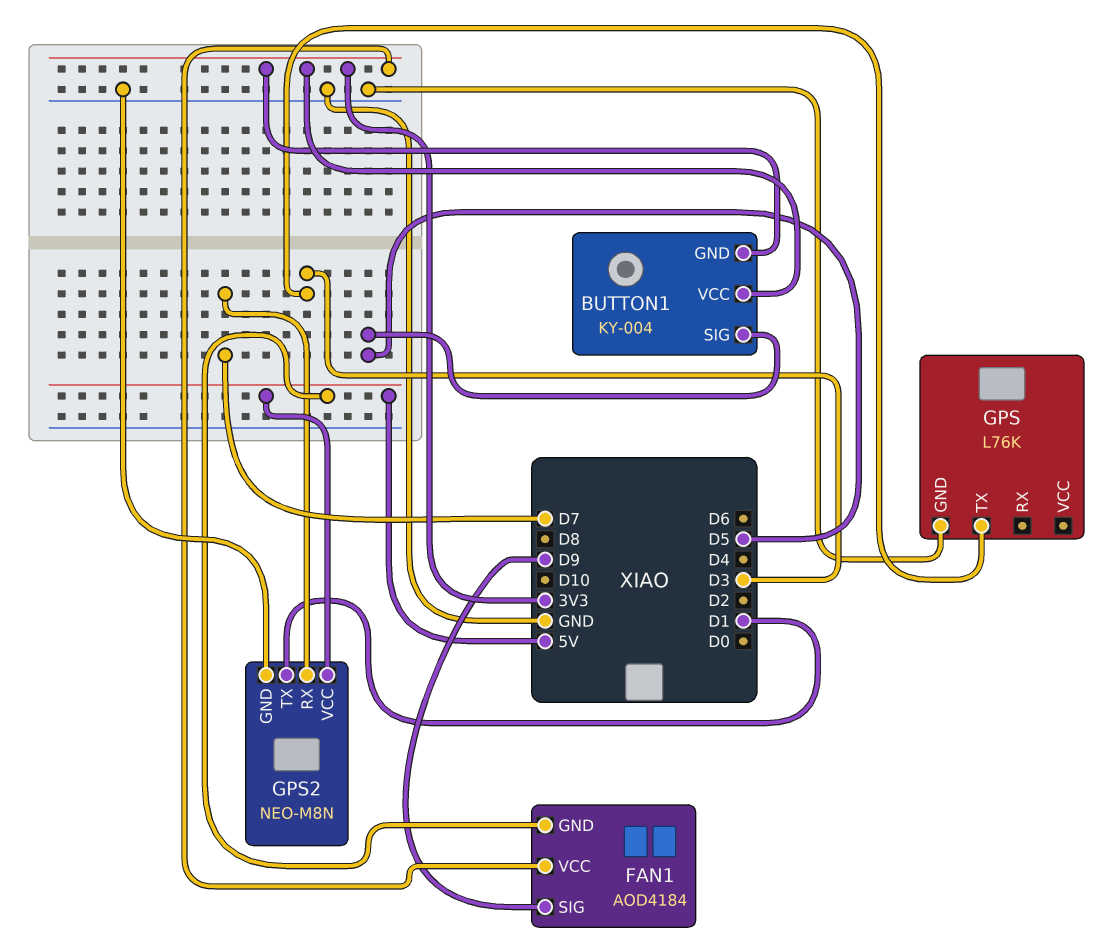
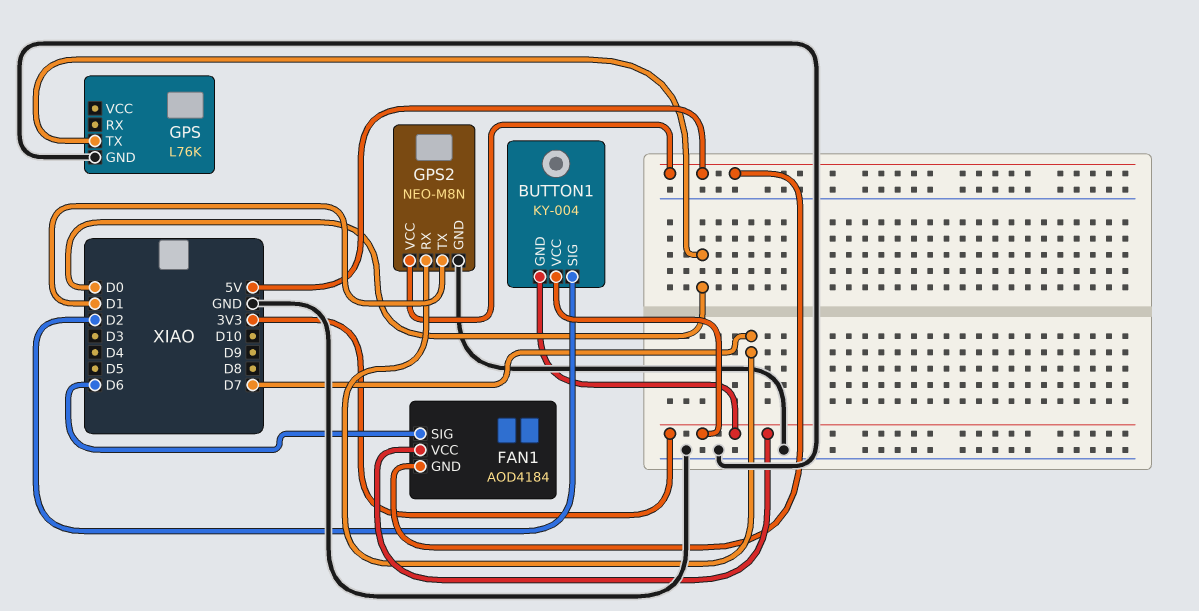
BUTTON1 pin SIG: D5 -> D2
FAN1 pin SIG: D9 -> D6
GPS pin TX: D3 -> D0

